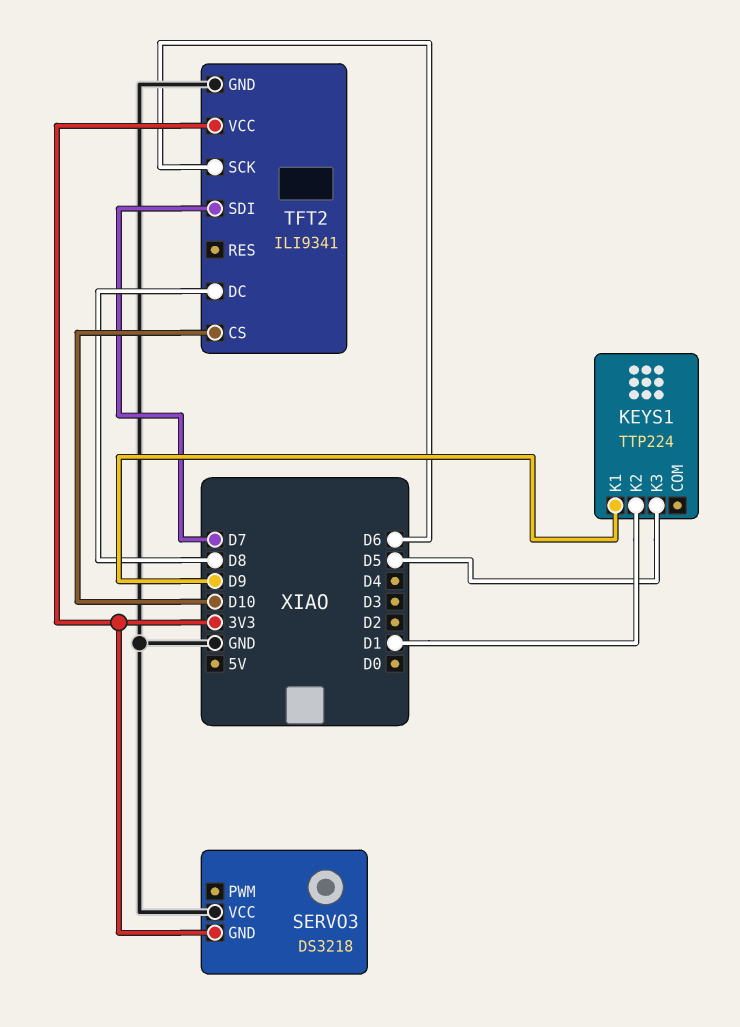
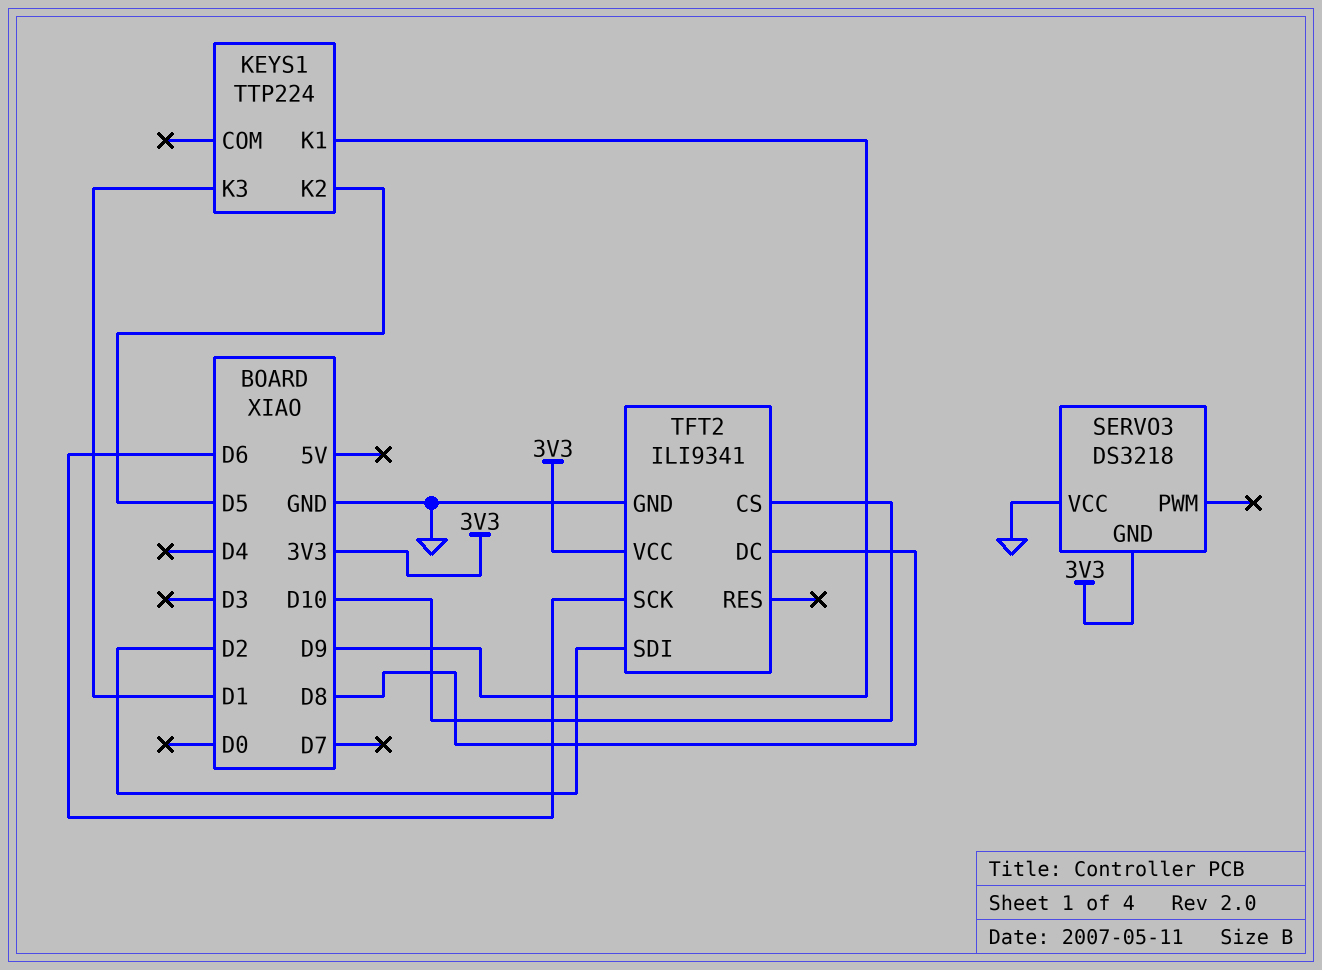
KEYS1 pin K2: D1 -> D5
KEYS1 pin K3: D5 -> D1
TFT2 pin SDI: D7 -> D2

